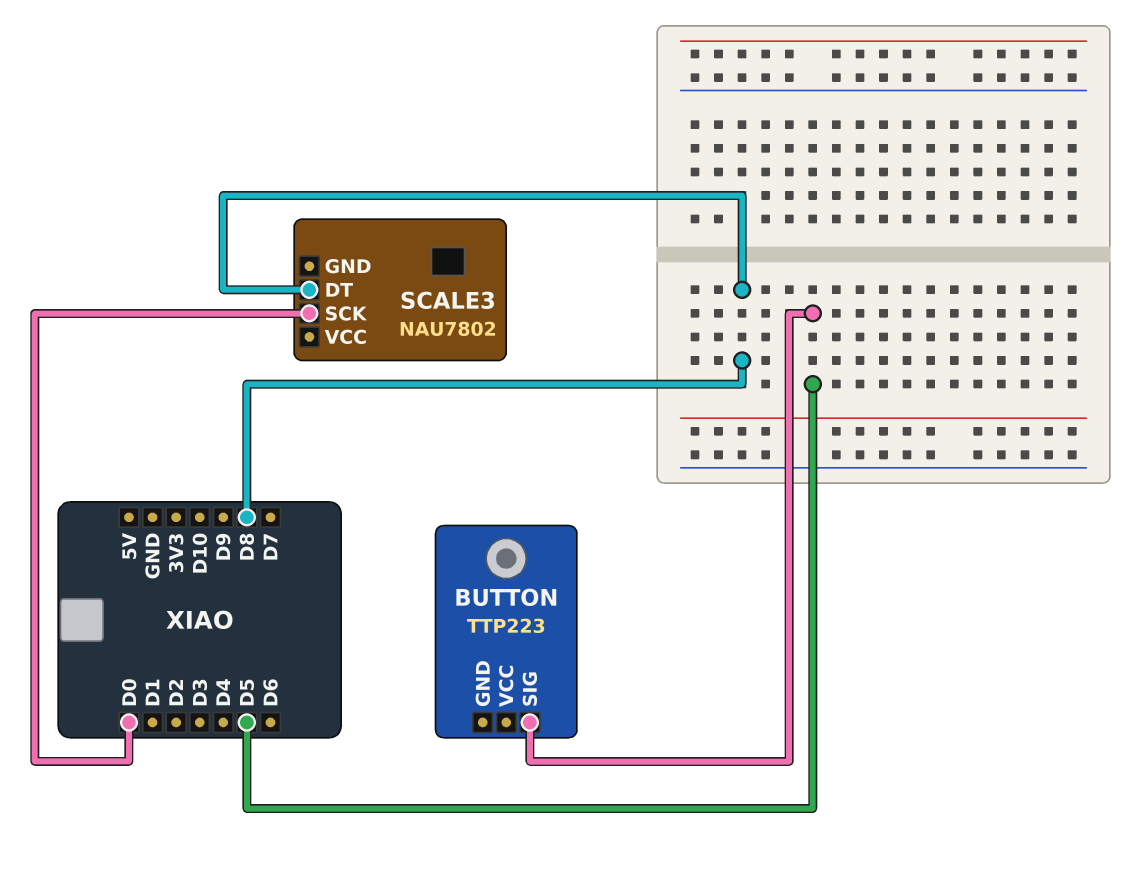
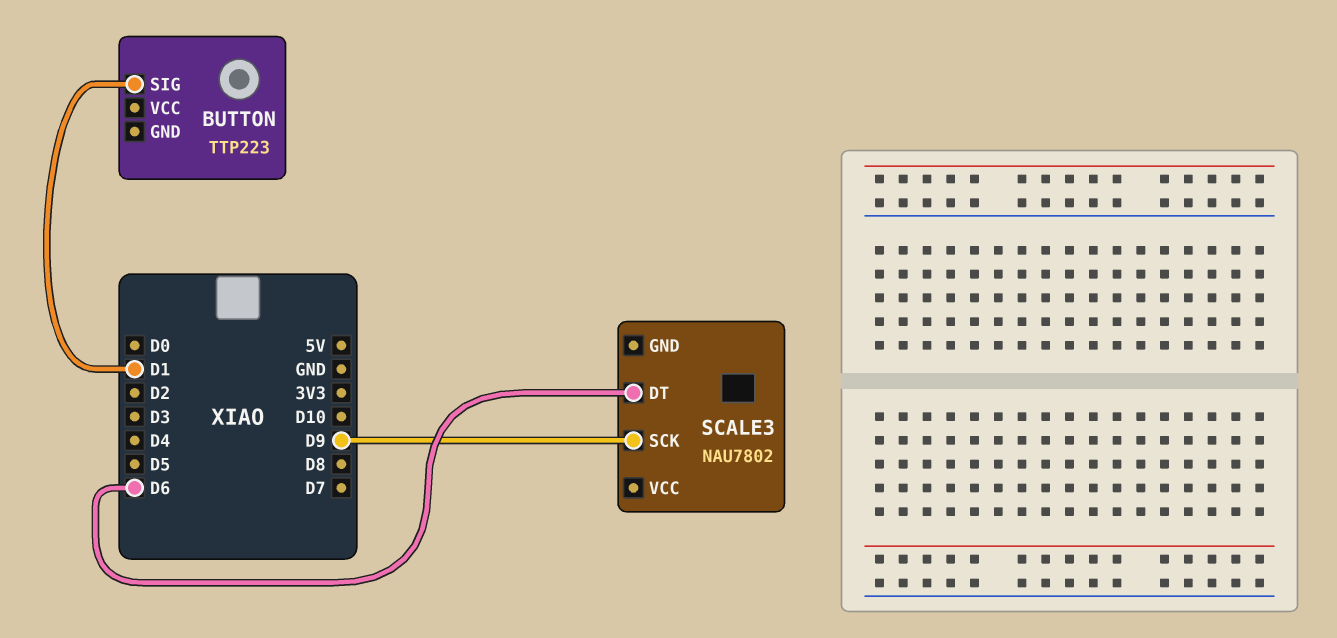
BUTTON pin SIG: D5 -> D1
SCALE3 pin DT: D8 -> D6
SCALE3 pin SCK: D0 -> D9

